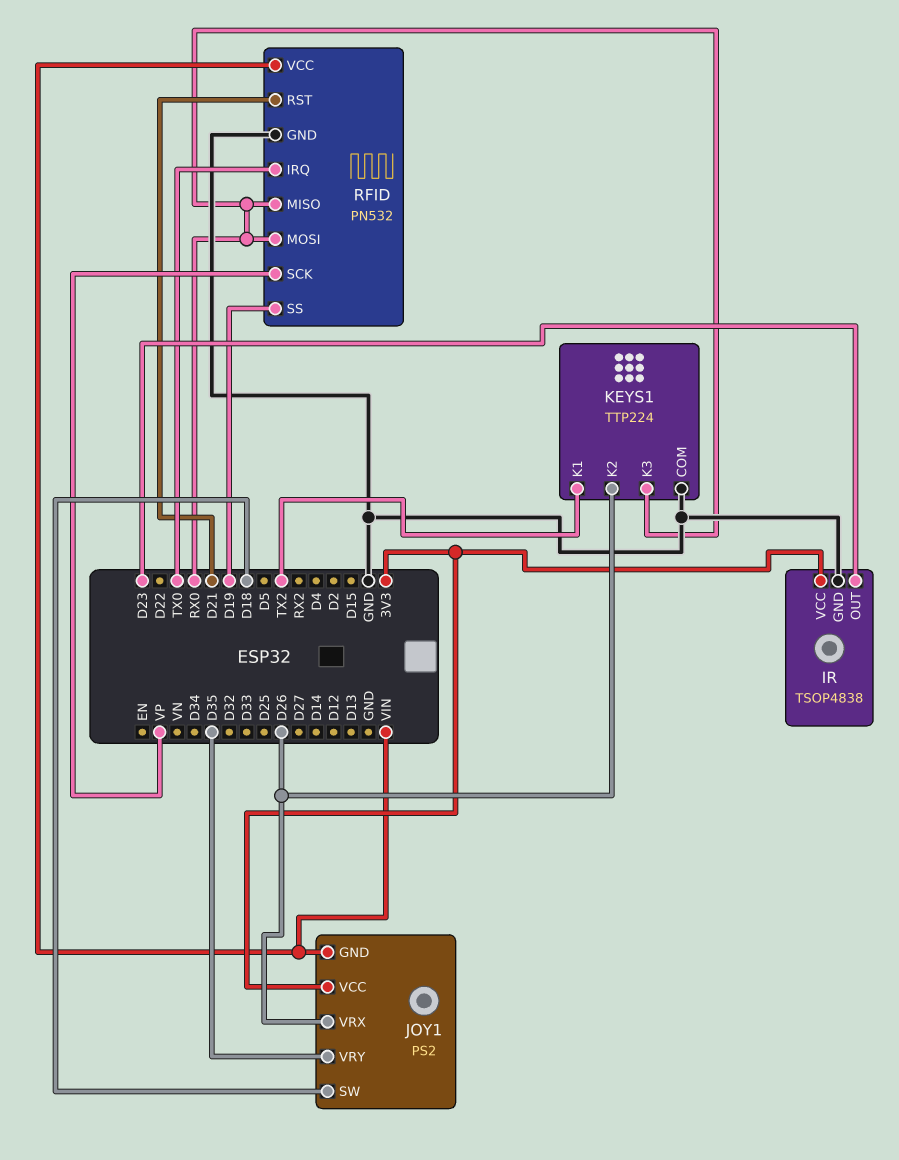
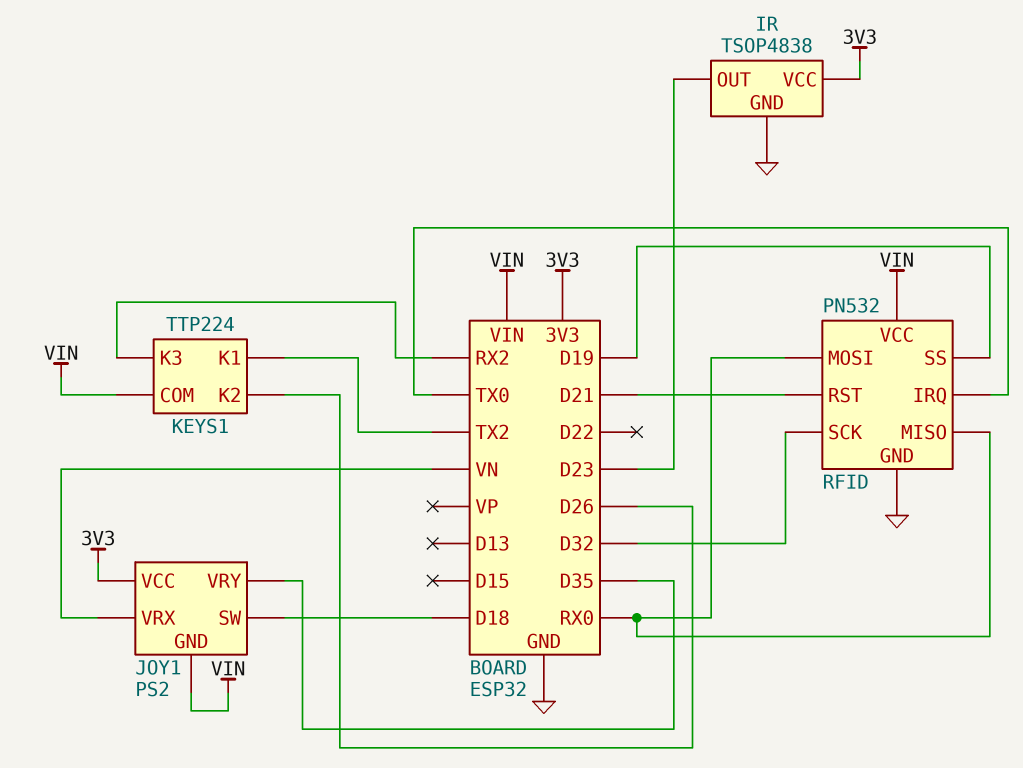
JOY1 pin VRX: D26 -> VN
KEYS1 pin COM: GND -> VIN
KEYS1 pin K3: RX0 -> RX2
RFID pin SCK: VP -> D32

